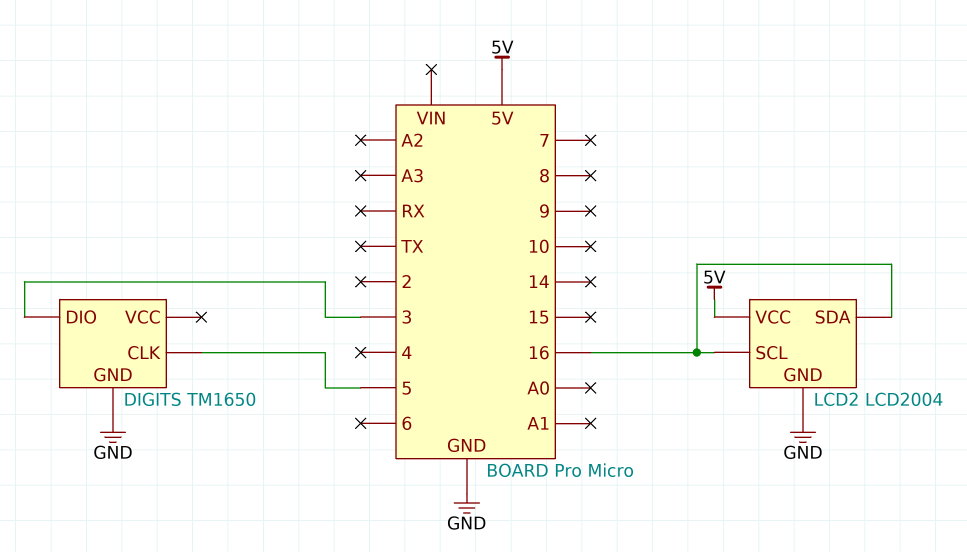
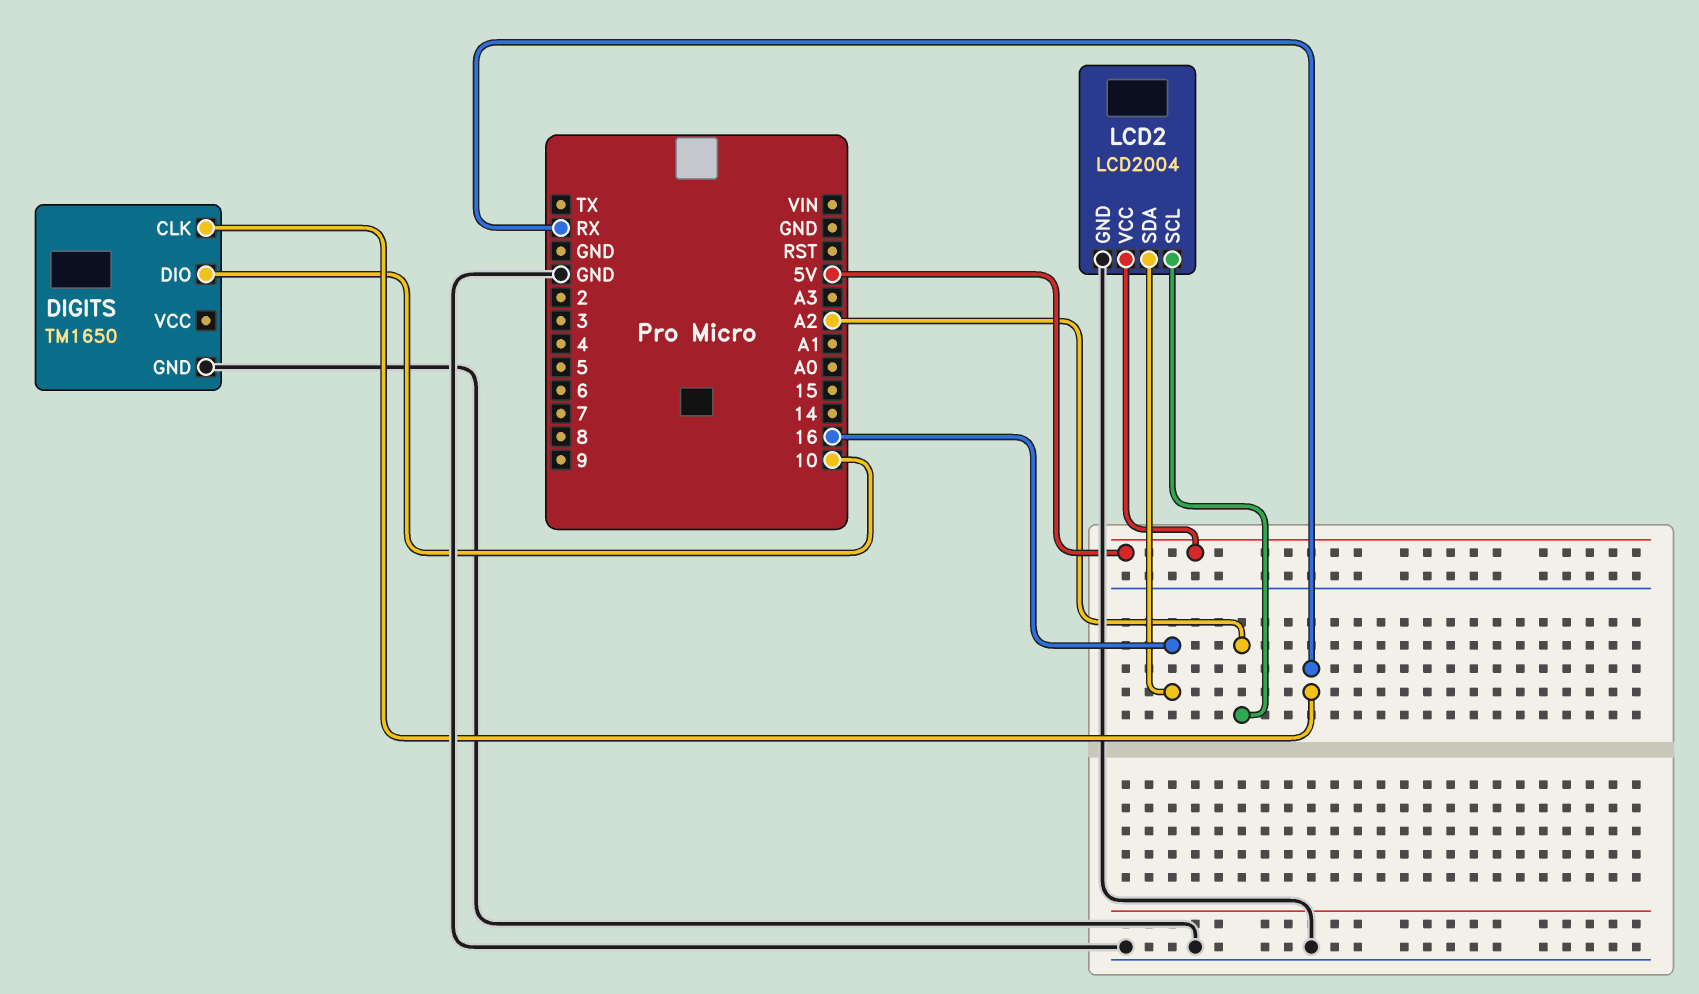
DIGITS pin CLK: 5 -> RX
DIGITS pin DIO: 3 -> 10
LCD2 pin SCL: 16 -> A2

